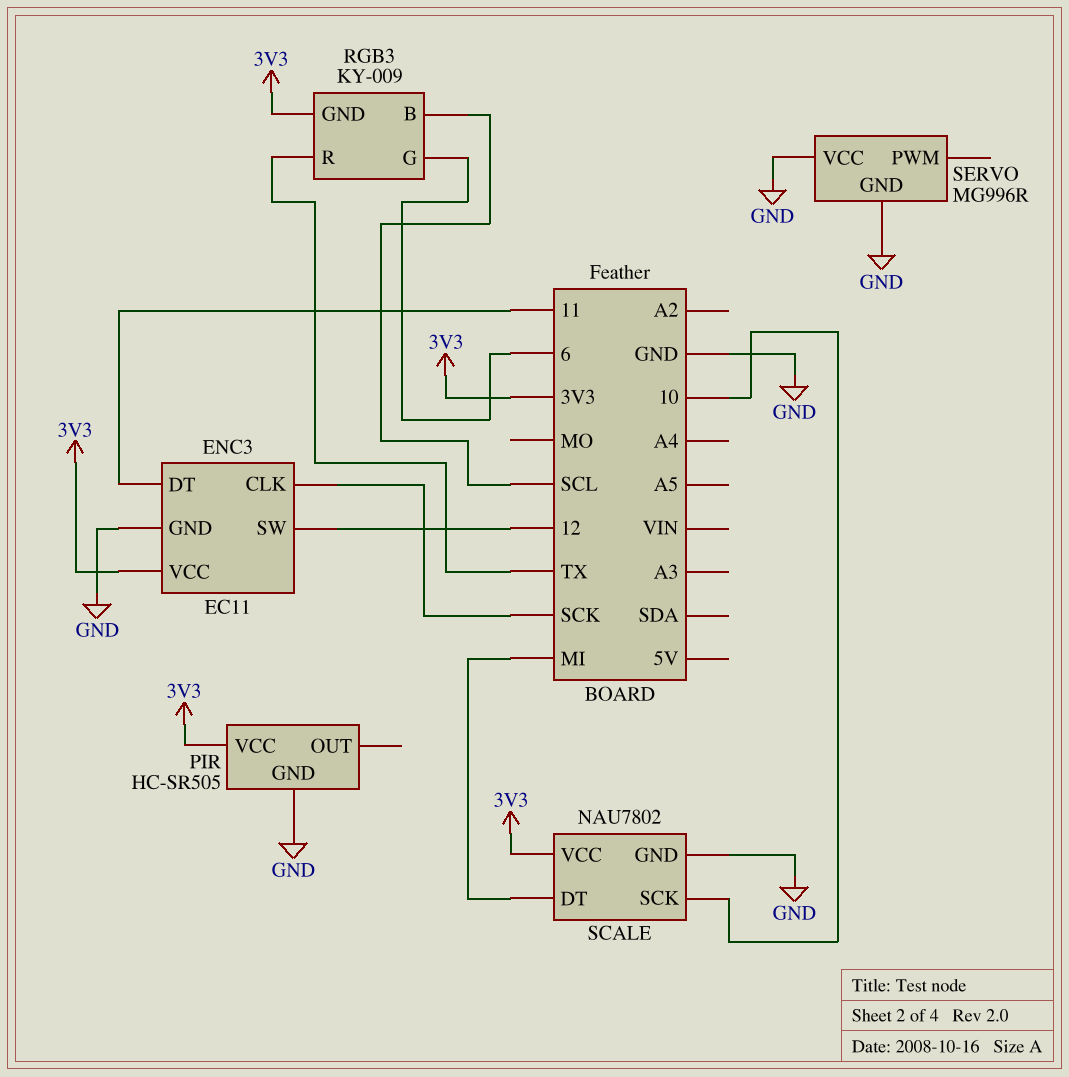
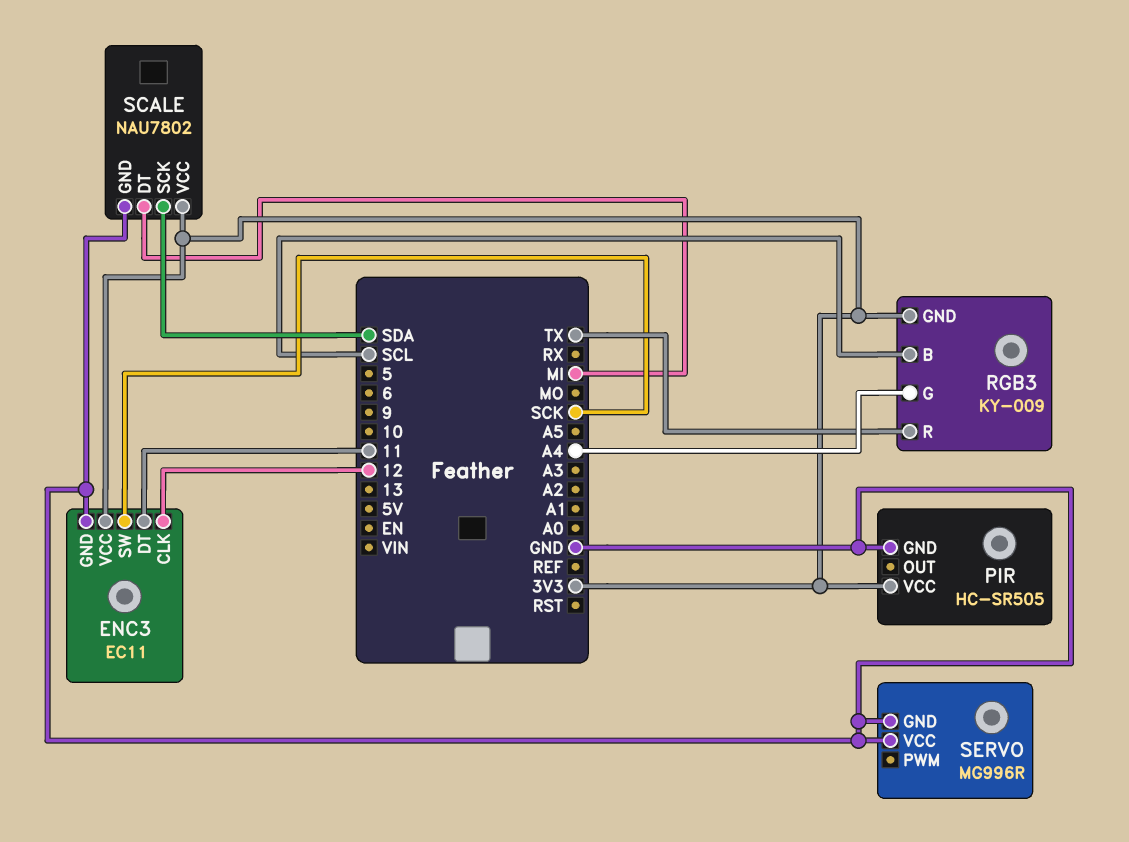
ENC3 pin CLK: SCK -> 12
ENC3 pin SW: 12 -> SCK
RGB3 pin G: 6 -> A4
SCALE pin SCK: 10 -> SDA

